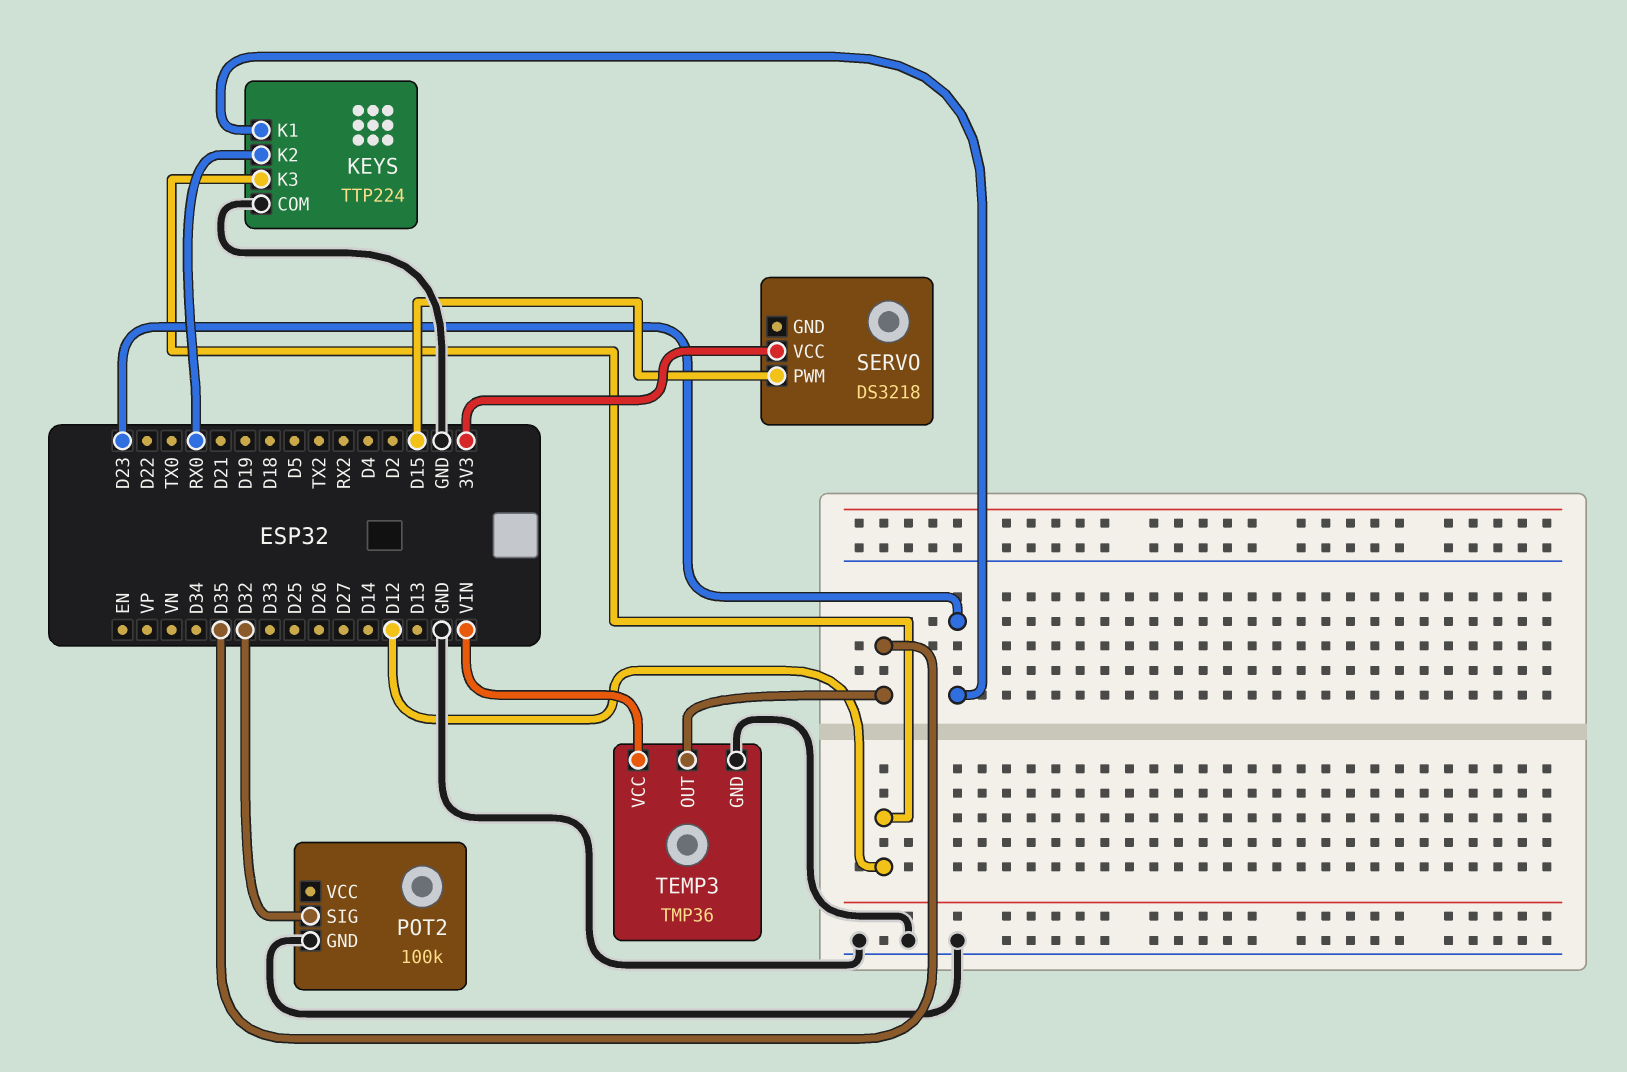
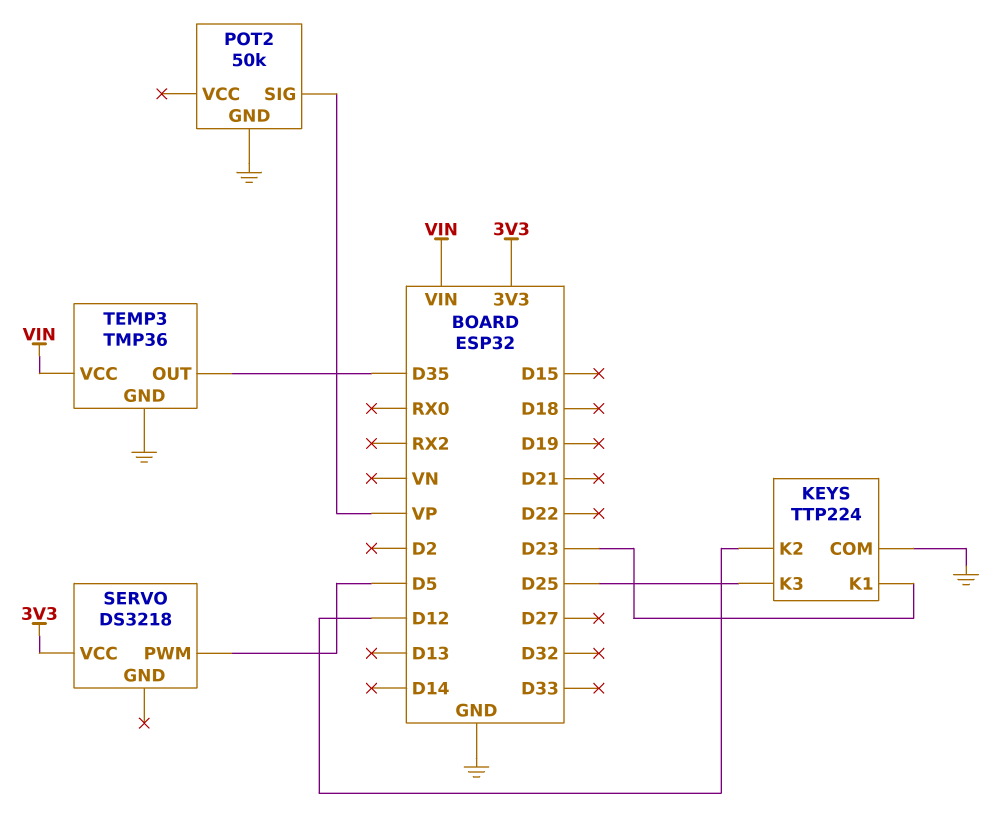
KEYS pin K2: RX0 -> D12
KEYS pin K3: D12 -> D25
POT2: 100k -> 50k
POT2 pin SIG: D32 -> VP
SERVO pin PWM: D15 -> D5

